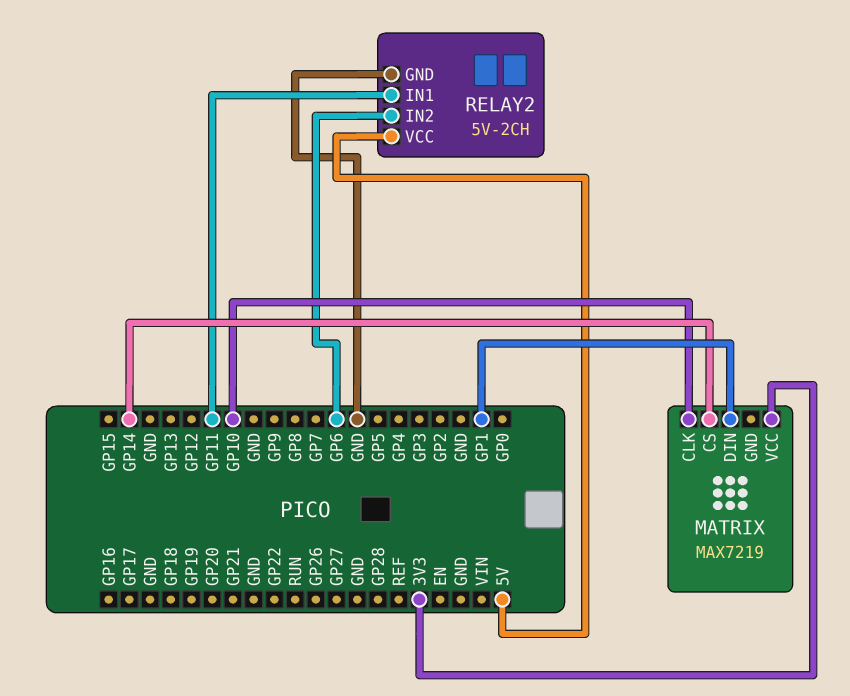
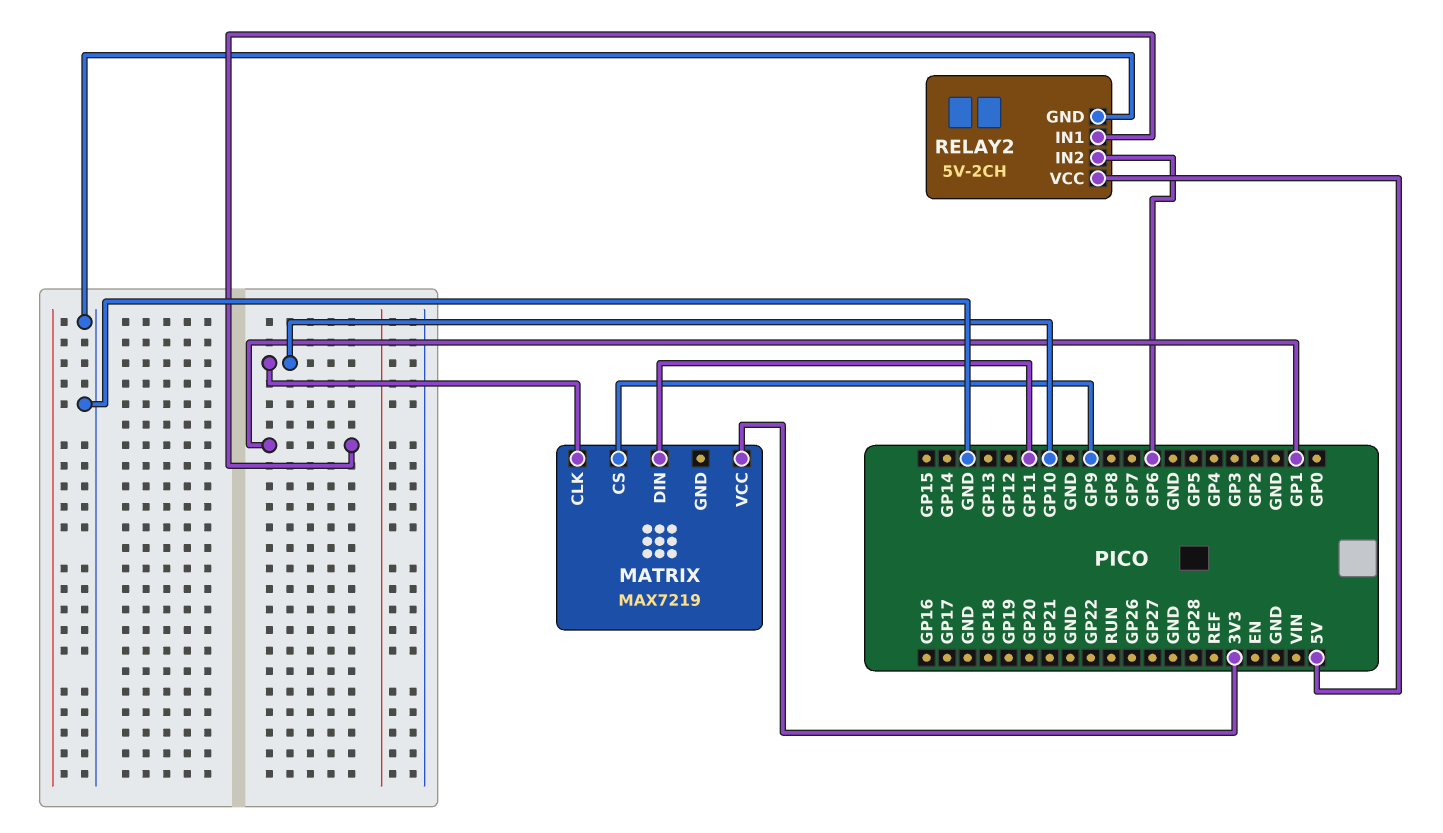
MATRIX pin CS: GP14 -> GP9
MATRIX pin DIN: GP1 -> GP11
RELAY2 pin IN1: GP11 -> GP1

